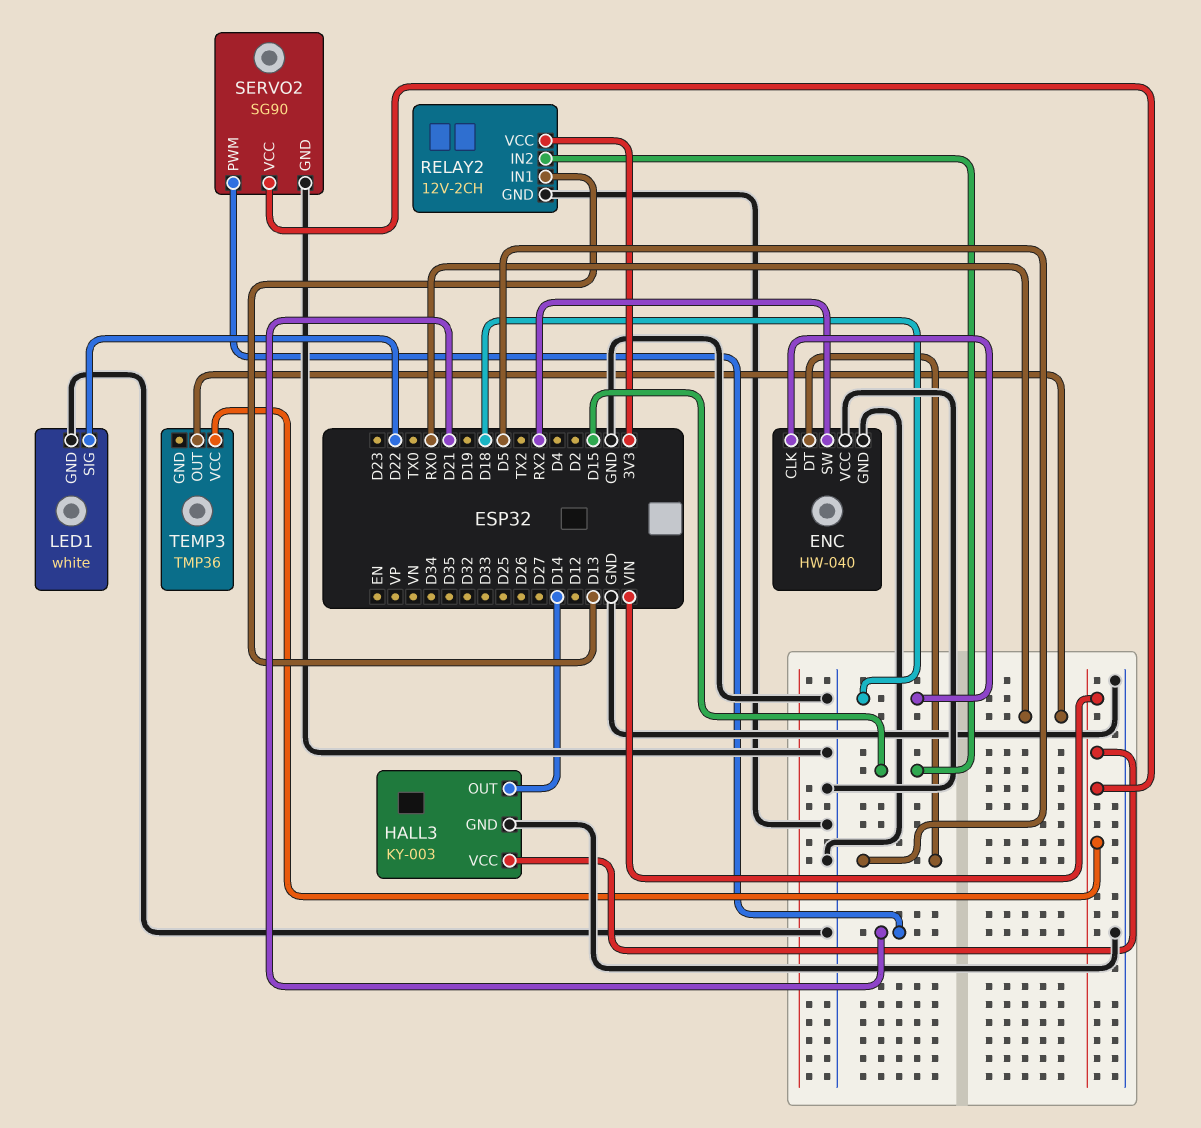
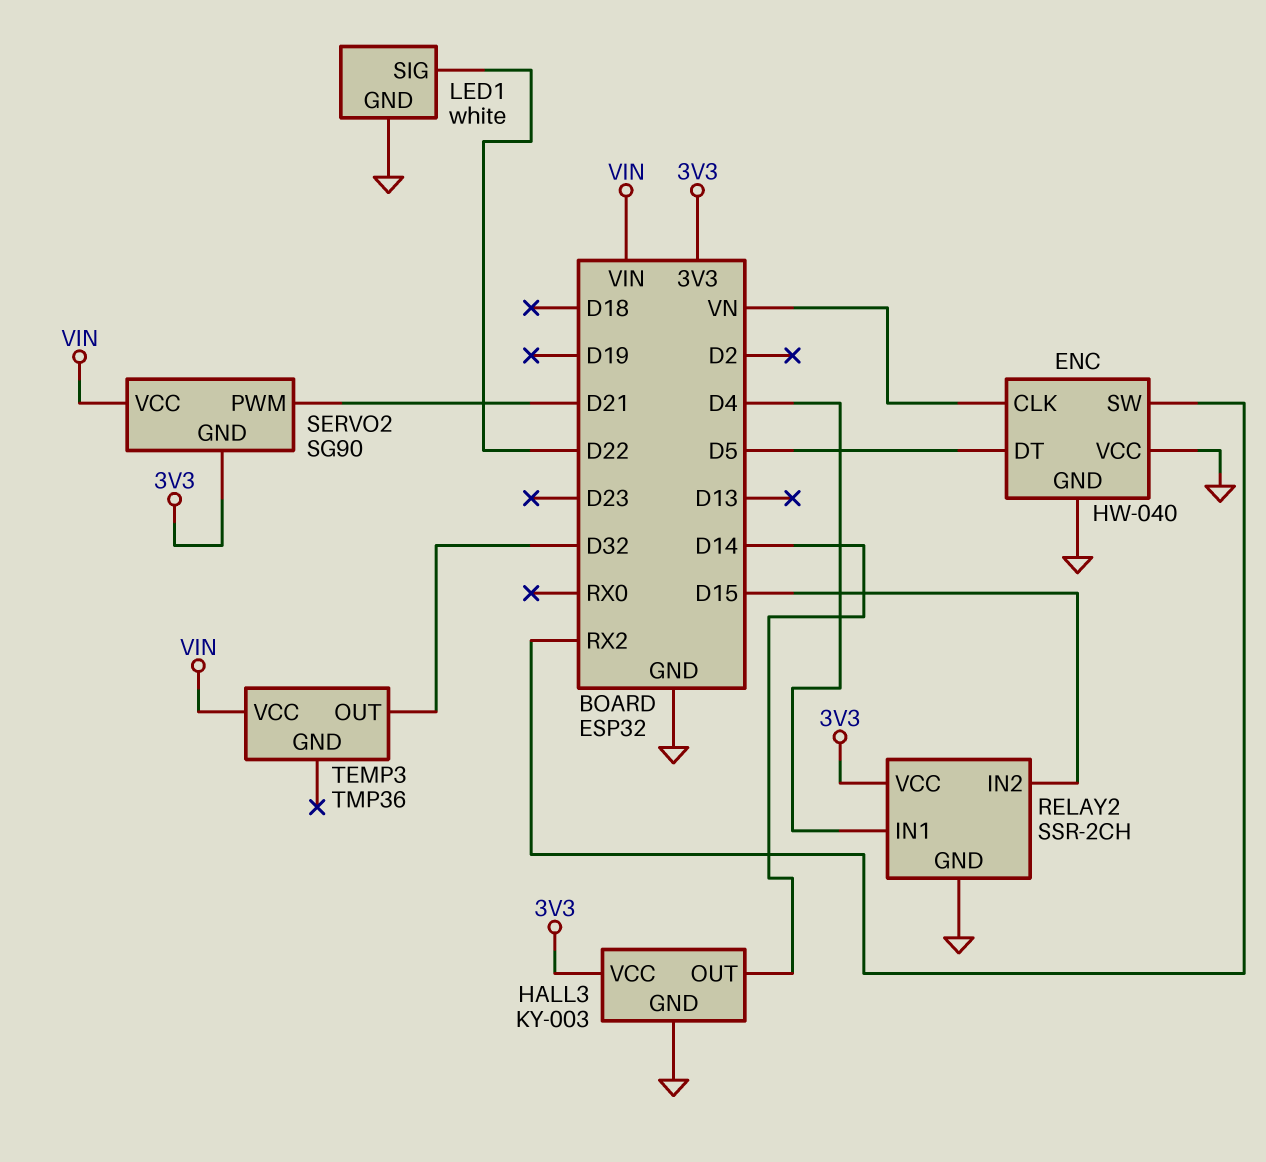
ENC pin CLK: D18 -> VN
HALL3 pin VCC: VIN -> 3V3
RELAY2: 12V-2CH -> SSR-2CH
RELAY2 pin IN1: D13 -> D4
SERVO2 pin GND: GND -> 3V3
TEMP3 pin OUT: RX0 -> D32

